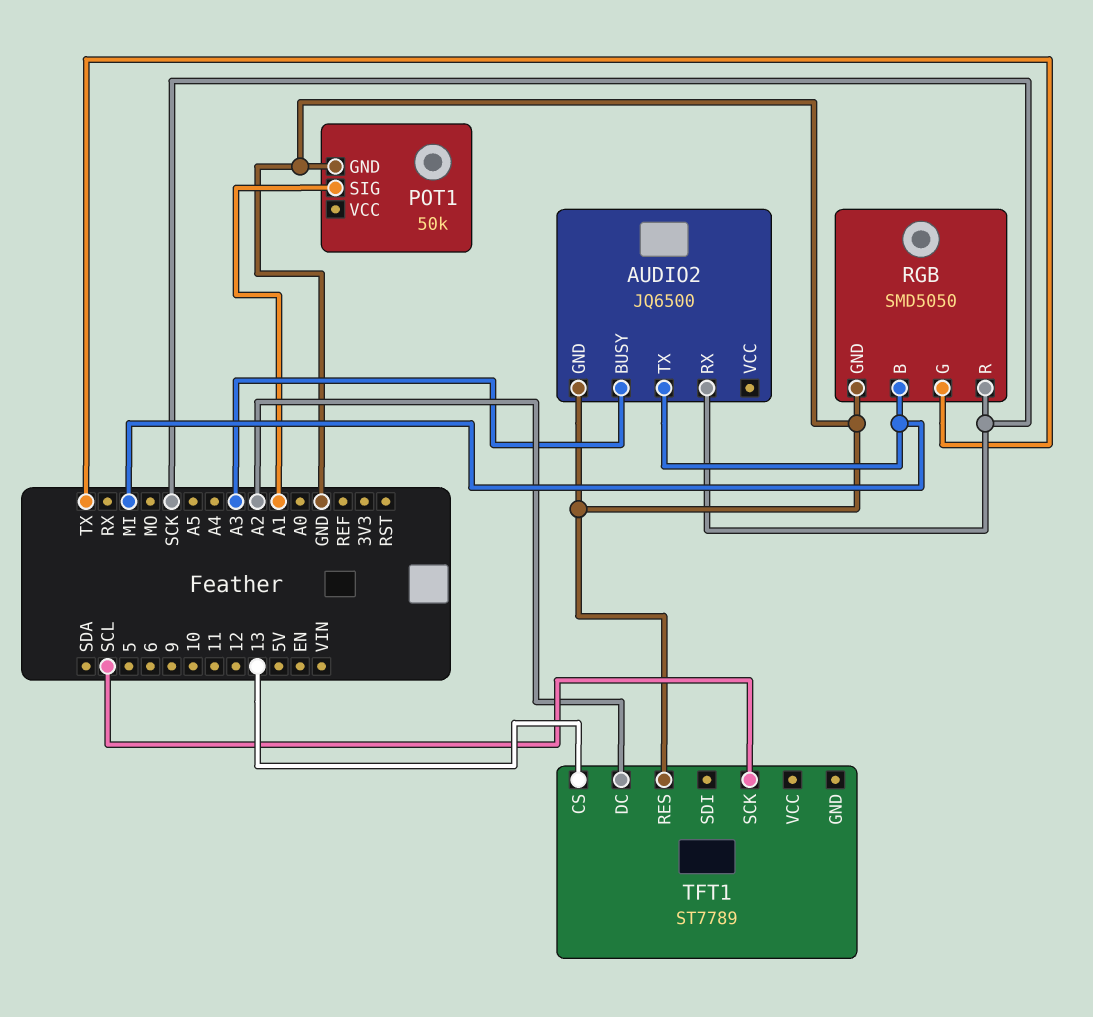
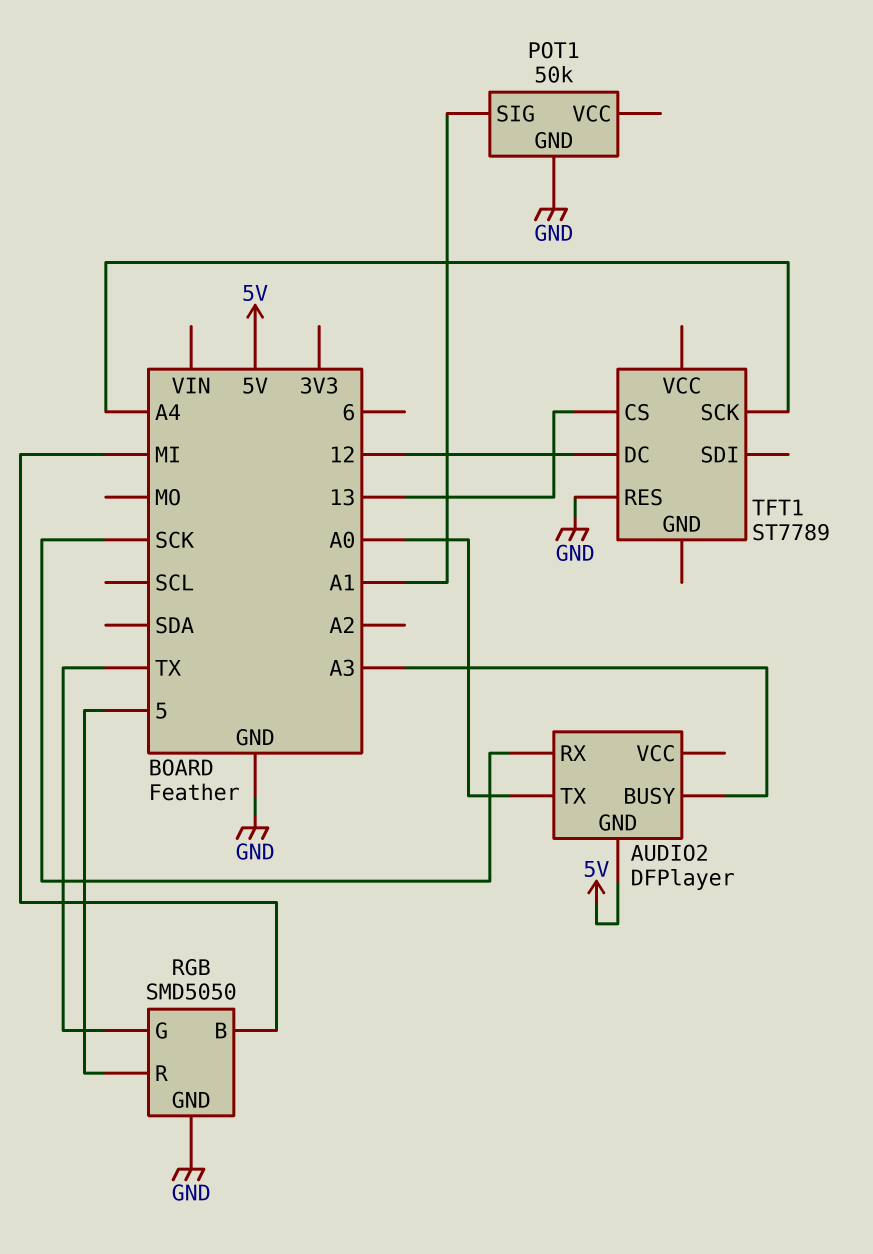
AUDIO2: JQ6500 -> DFPlayer
AUDIO2 pin GND: GND -> 5V
AUDIO2 pin TX: MI -> A0
RGB pin R: SCK -> 5
TFT1 pin DC: A2 -> 12
TFT1 pin SCK: SCL -> A4

